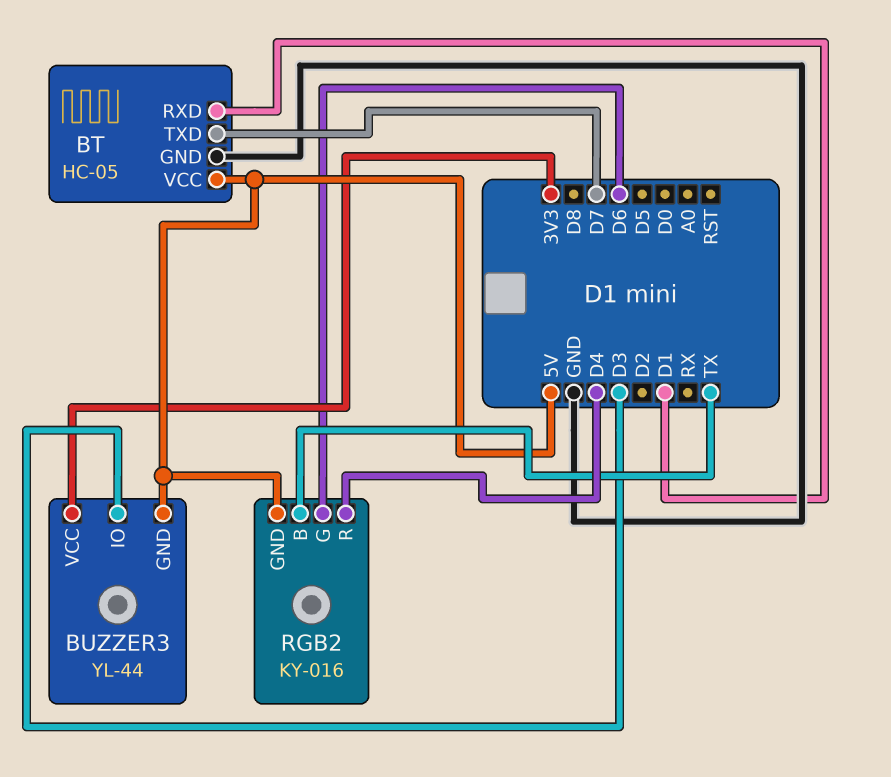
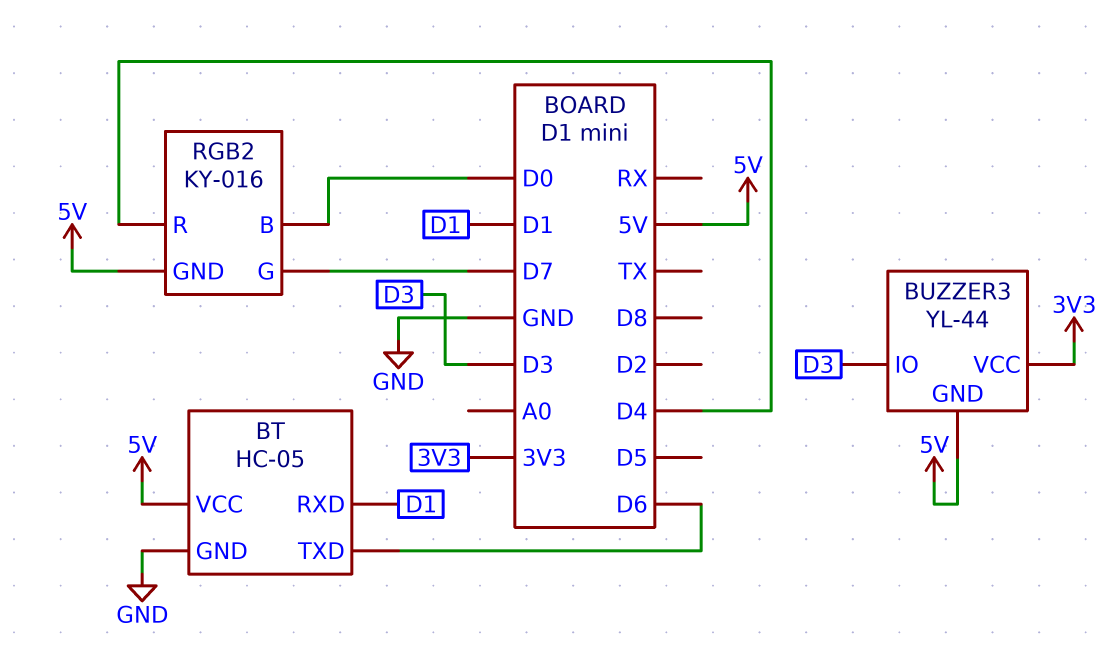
BT pin TXD: D7 -> D6
RGB2 pin B: TX -> D0
RGB2 pin G: D6 -> D7

